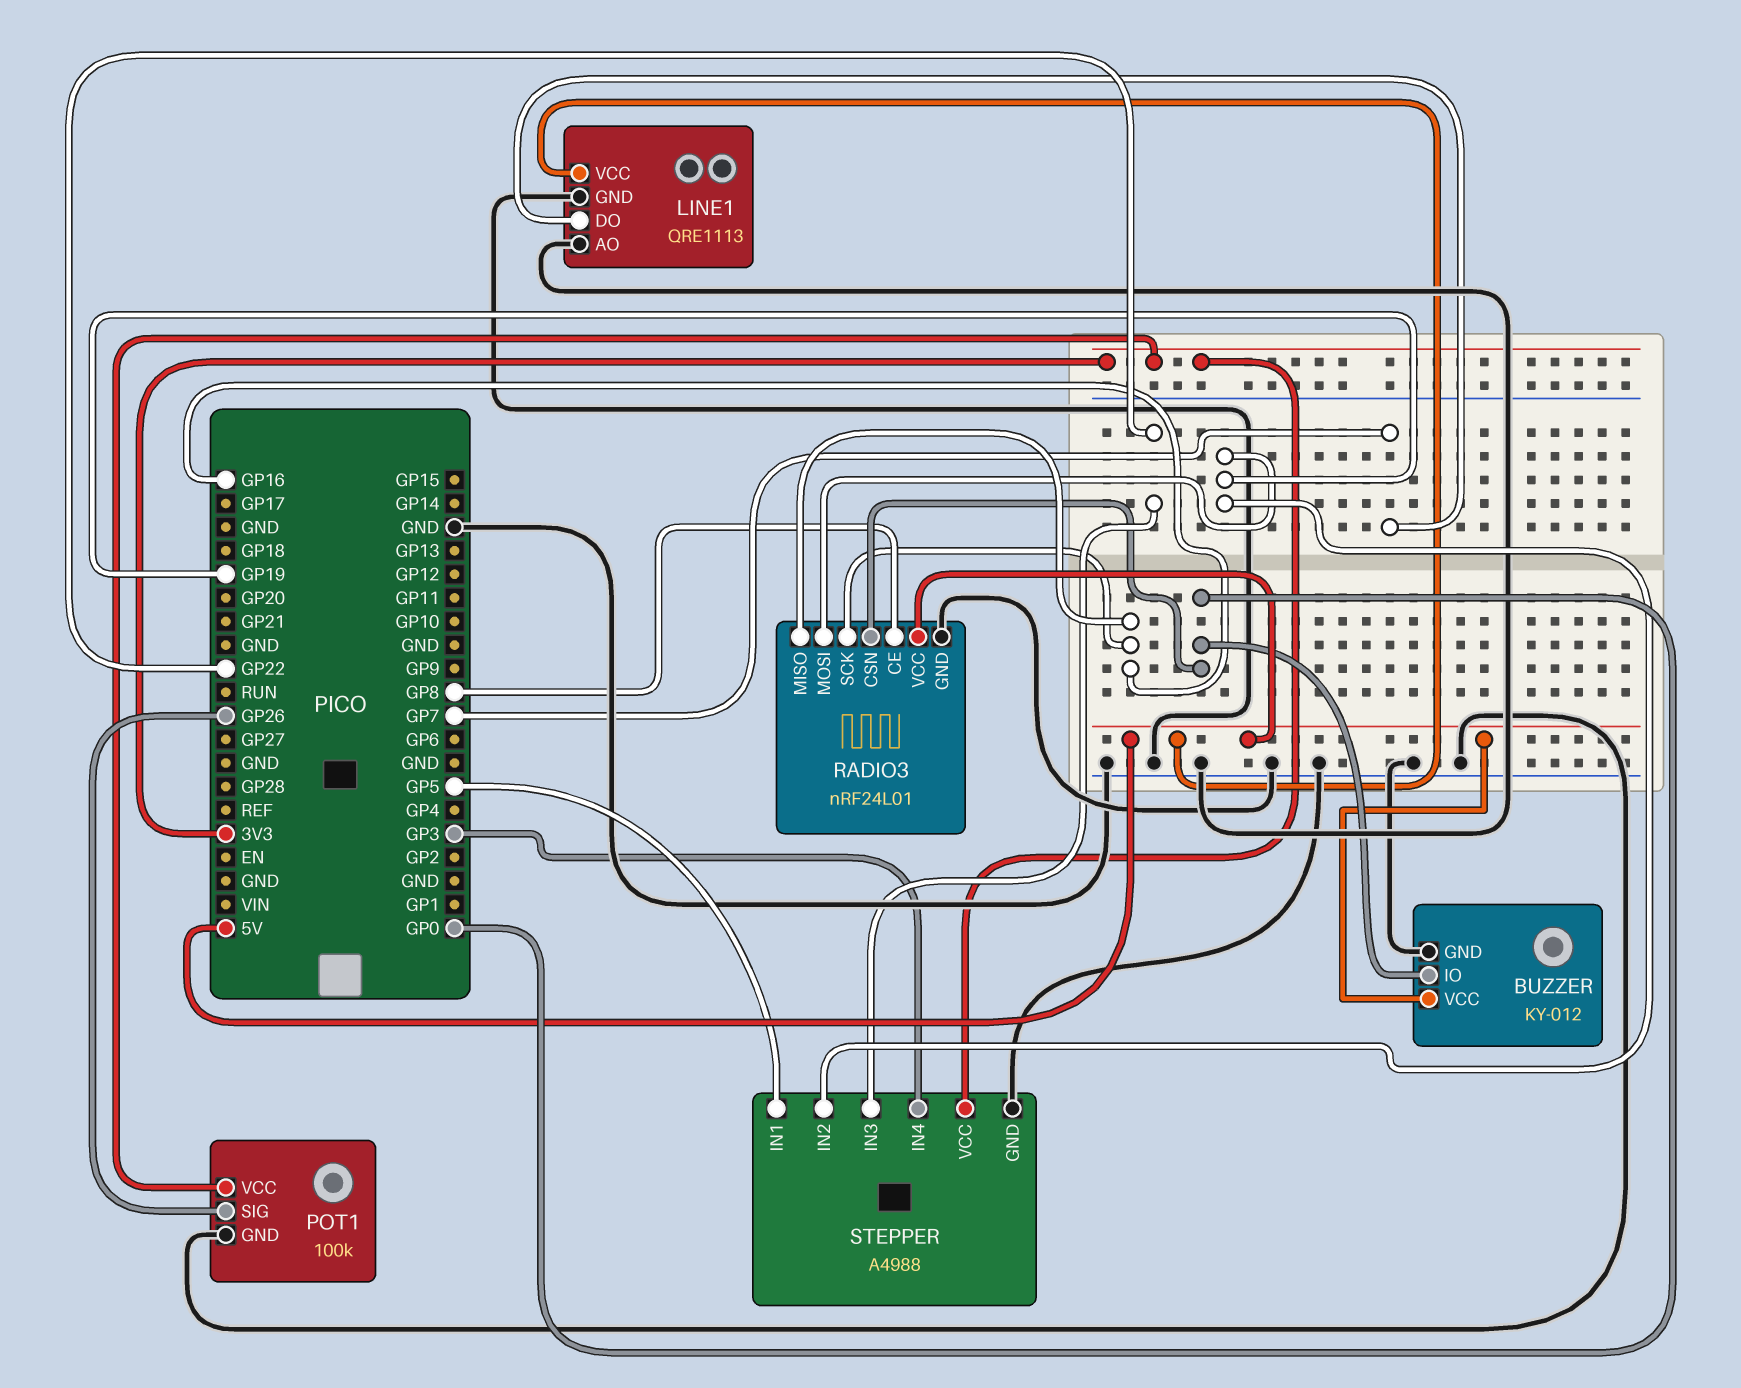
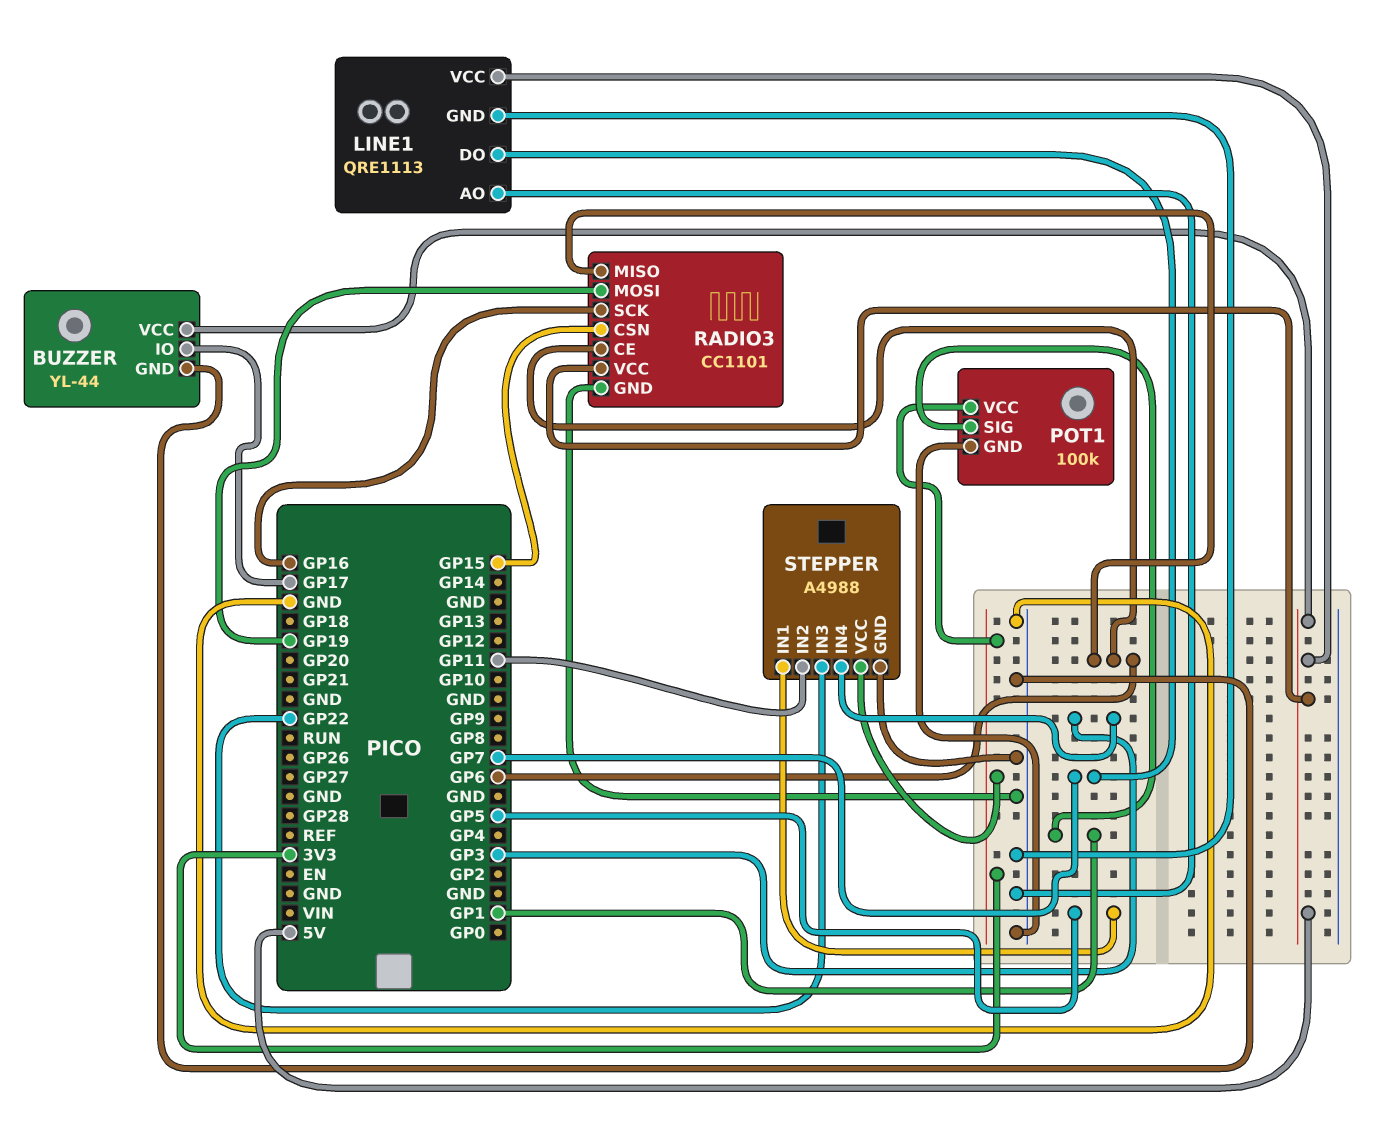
BUZZER: KY-012 -> YL-44
BUZZER pin IO: GP0 -> GP17
POT1 pin SIG: GP26 -> GP1
RADIO3: nRF24L01 -> CC1101
RADIO3 pin CE: GP8 -> GP6
RADIO3 pin CSN: GP0 -> GP15
RADIO3 pin MISO: GP16 -> GP6
STEPPER pin IN2: GP19 -> GP11

